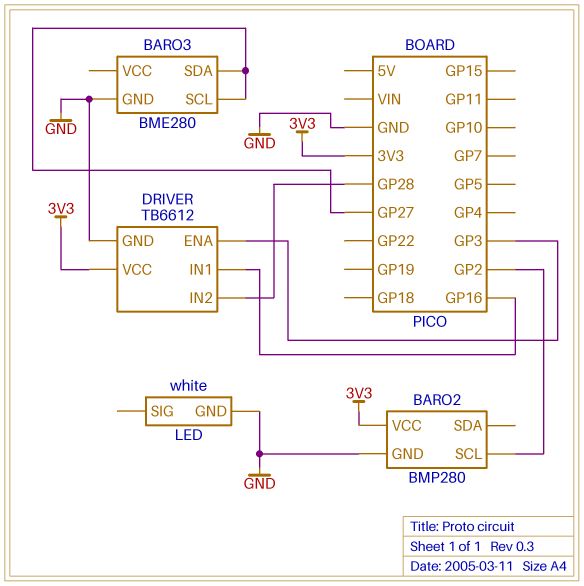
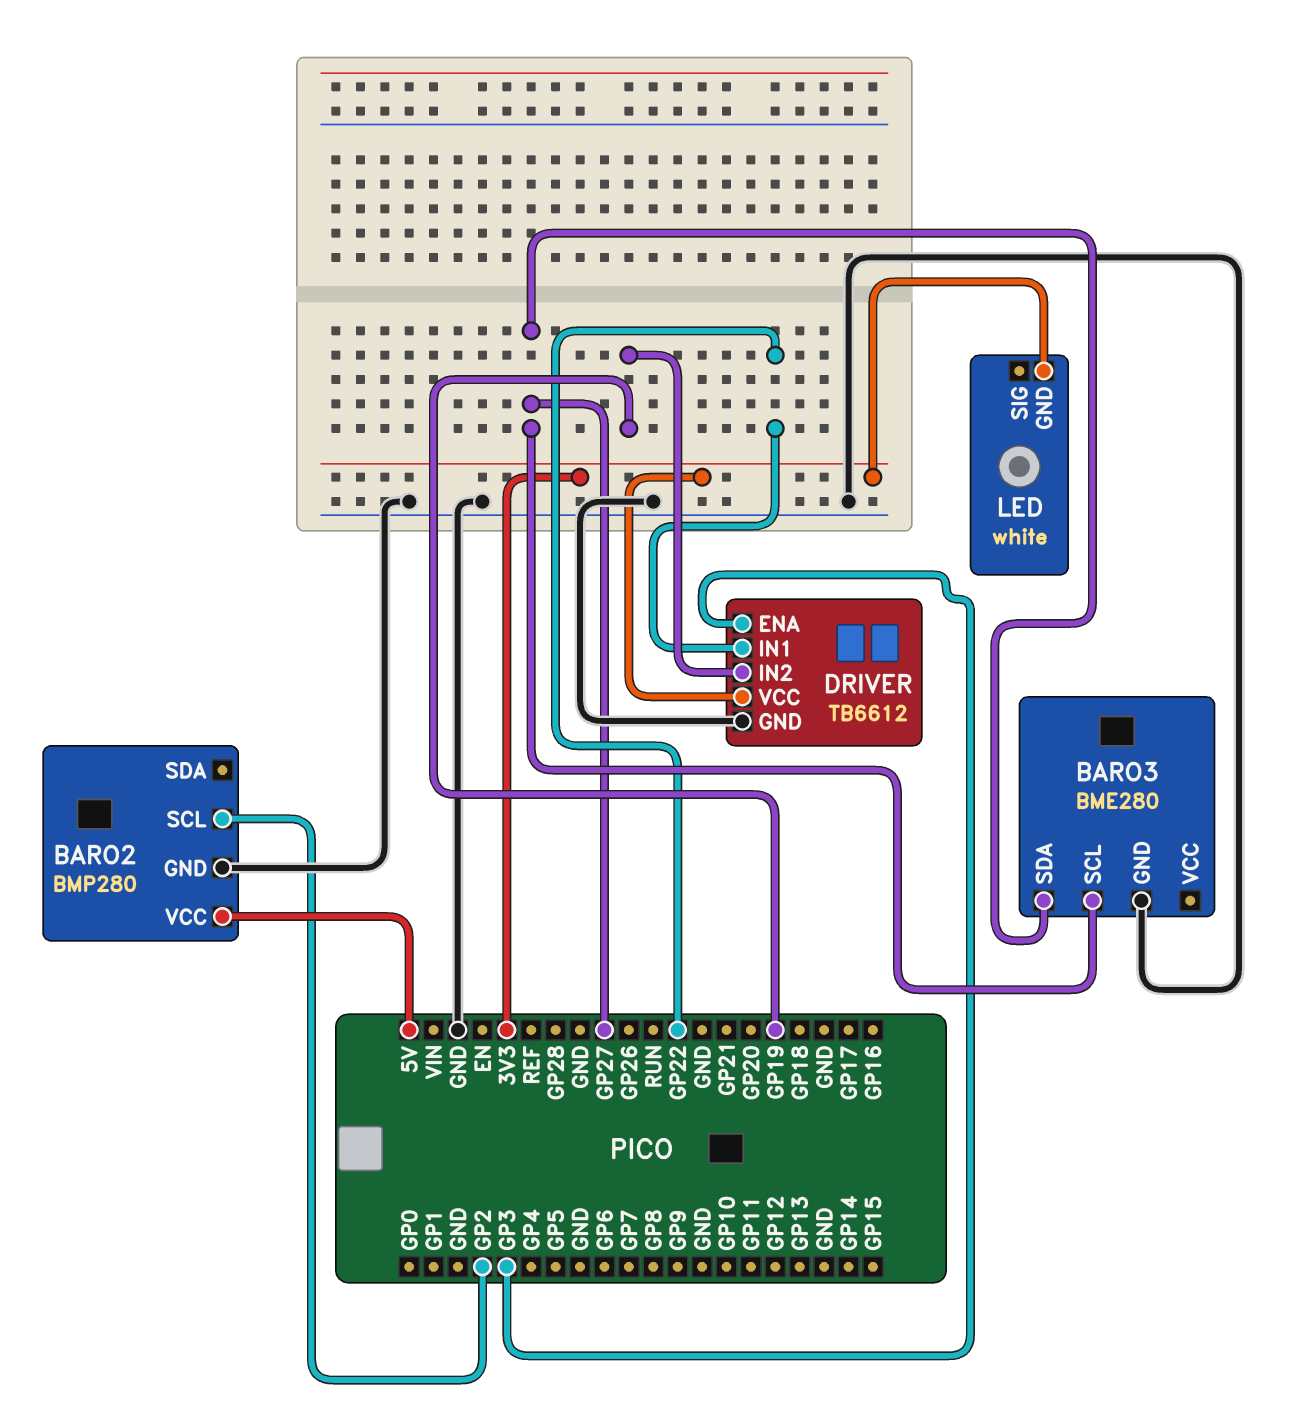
BARO2 pin VCC: 3V3 -> 5V
DRIVER pin IN1: GP16 -> GP22
DRIVER pin IN2: GP28 -> GP19
LED pin GND: GND -> 3V3

